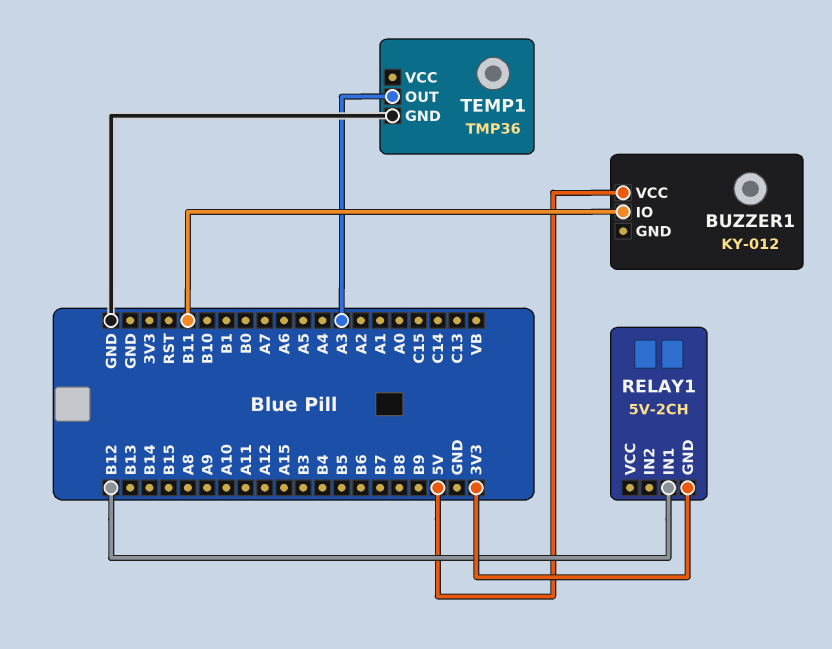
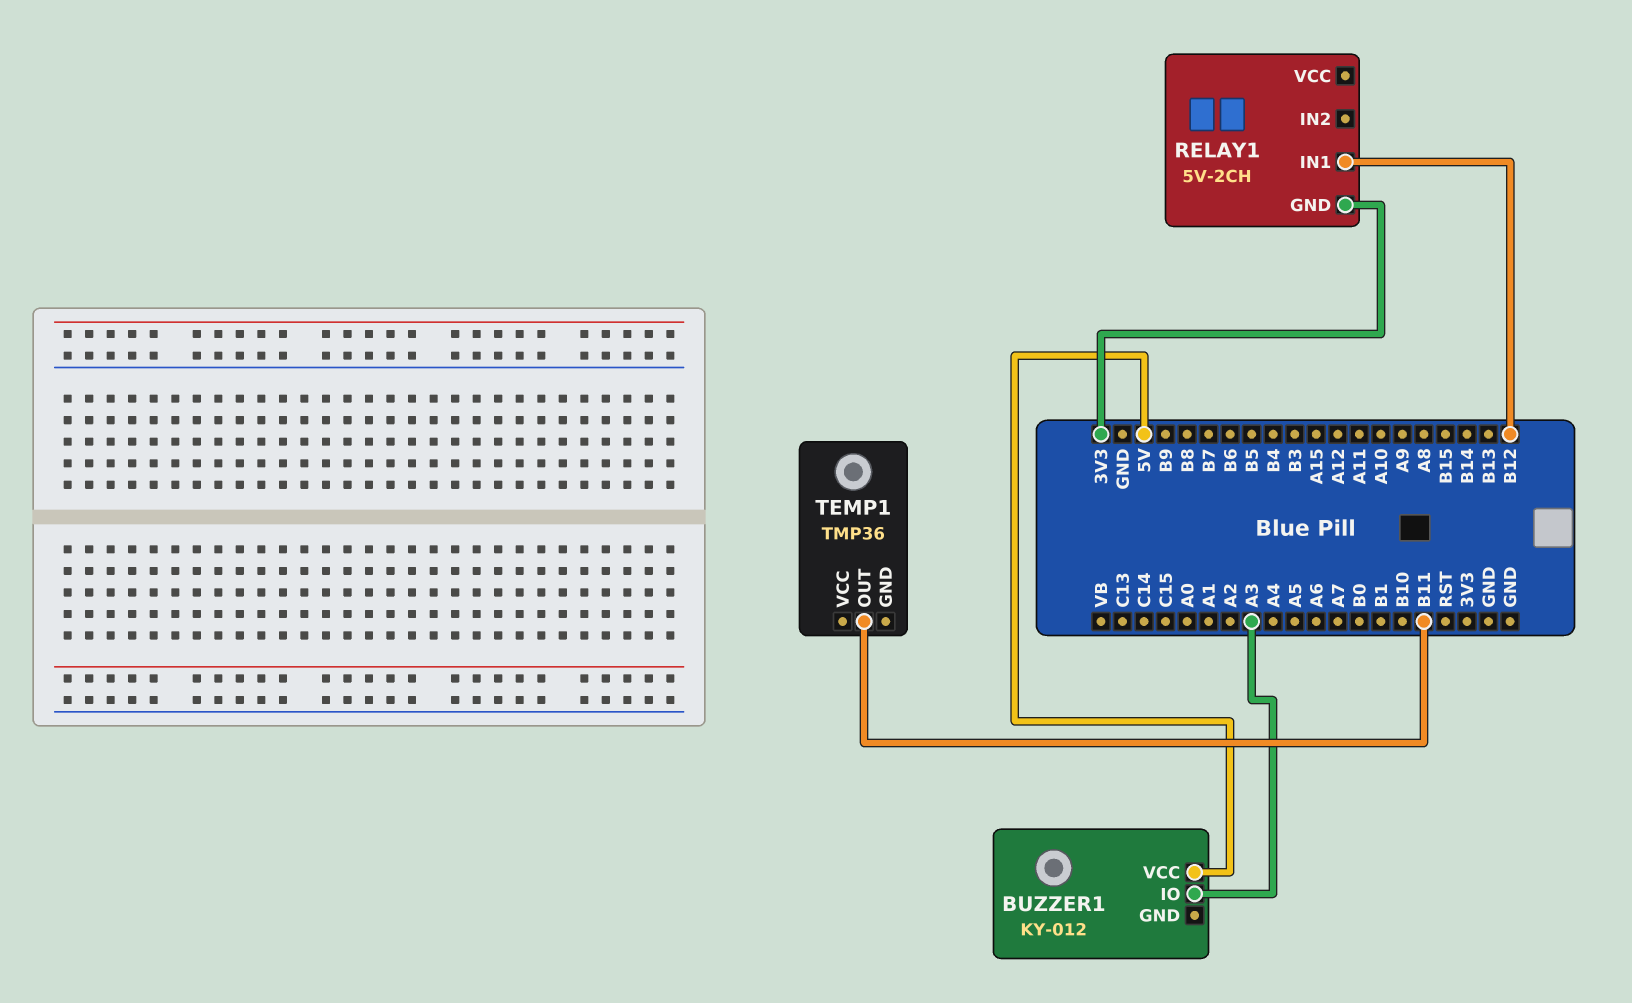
BUZZER1 pin IO: B11 -> A3
TEMP1 pin GND: GND -> none
TEMP1 pin OUT: A3 -> B11

